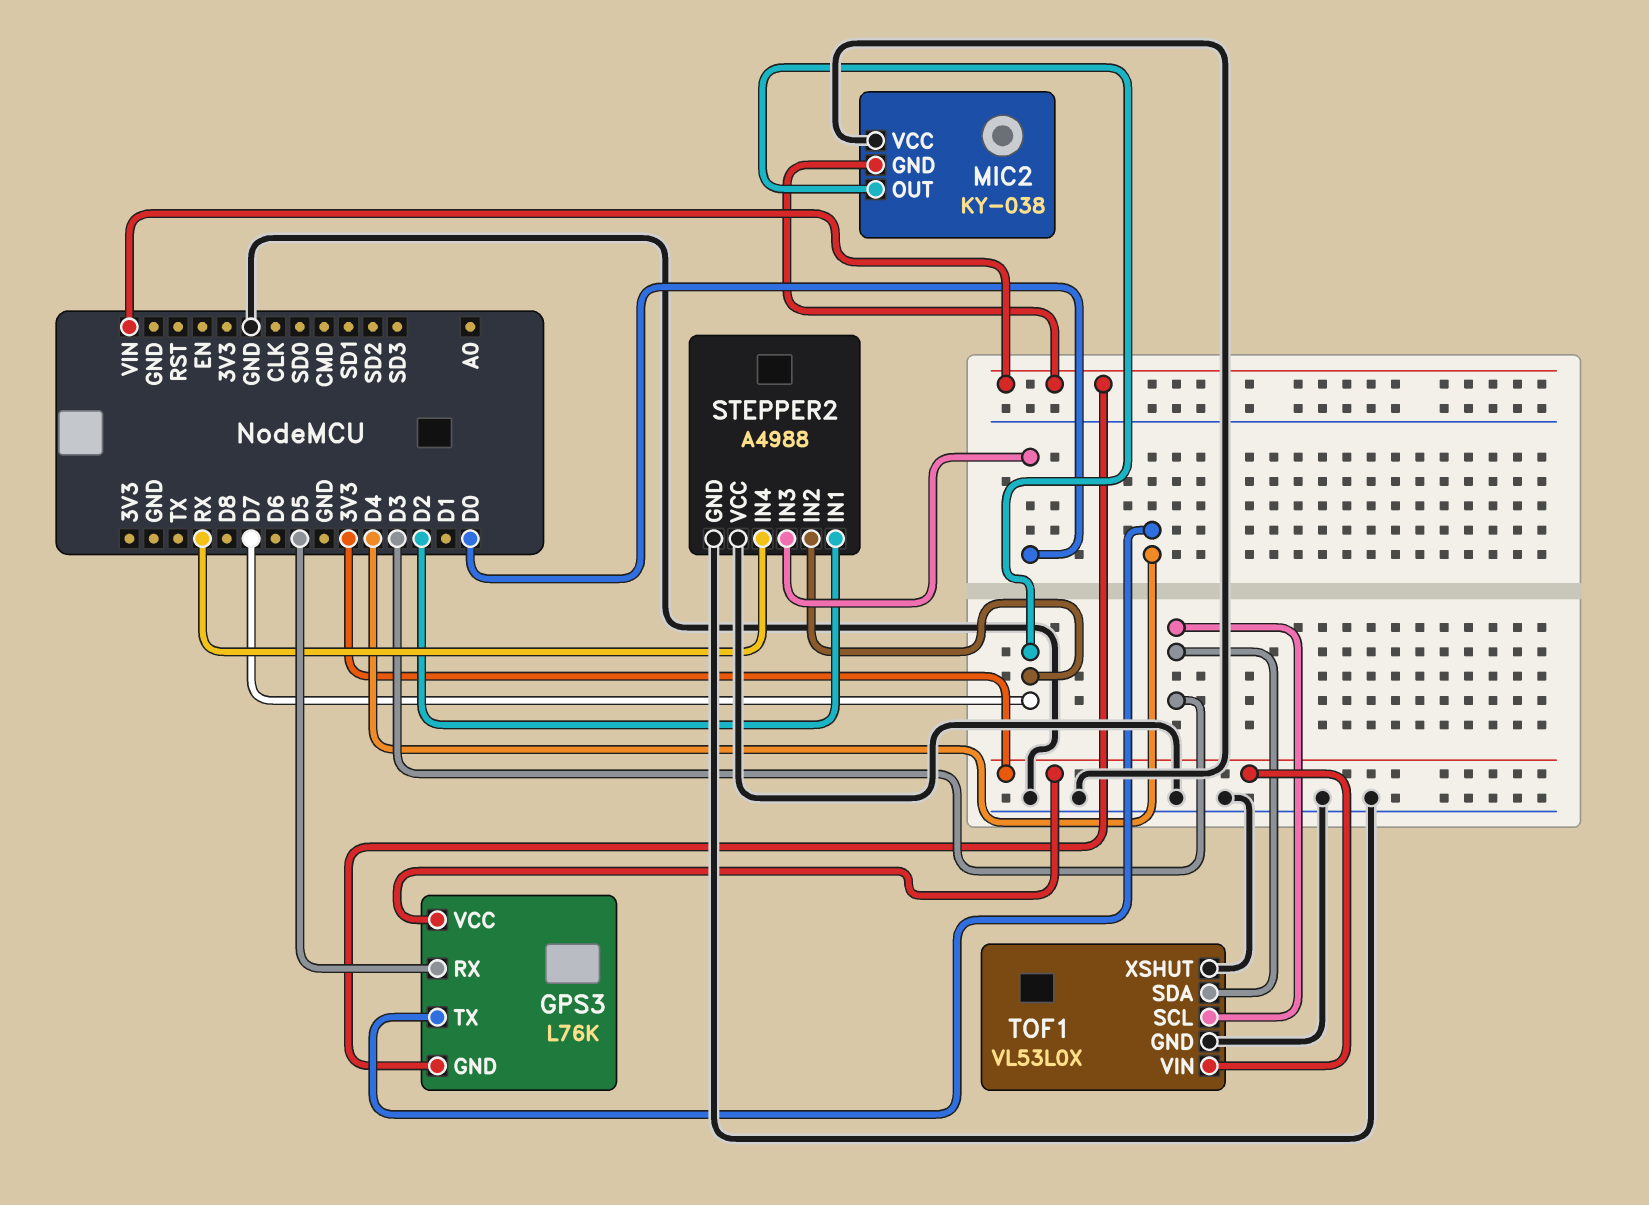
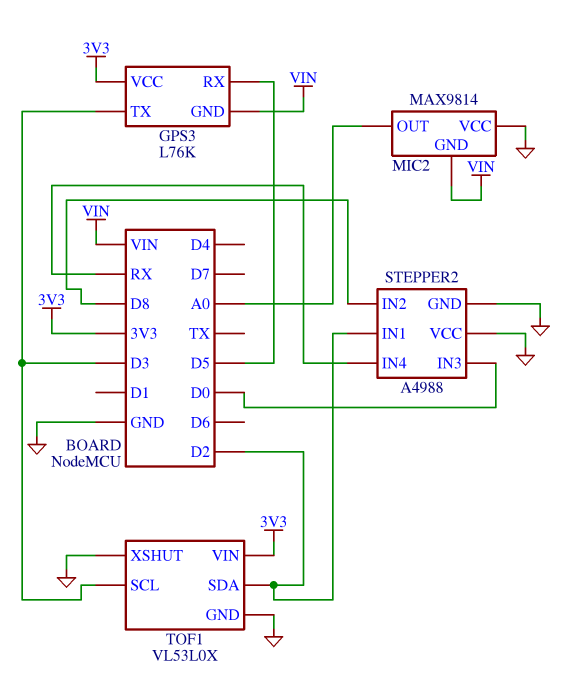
GPS3 pin TX: D4 -> D3
MIC2: KY-038 -> MAX9814
MIC2 pin OUT: D7 -> A0
STEPPER2 pin IN2: D7 -> D8
TOF1 pin SDA: D3 -> D2

